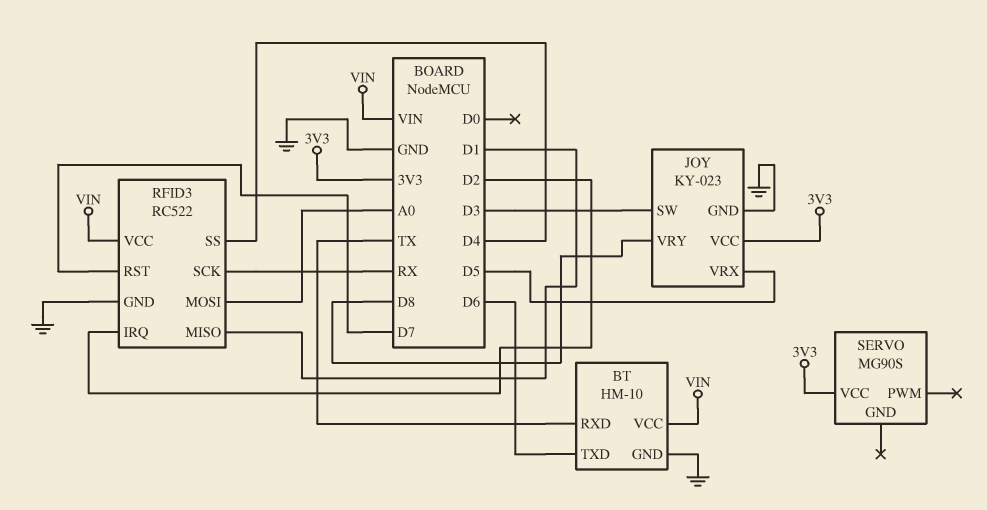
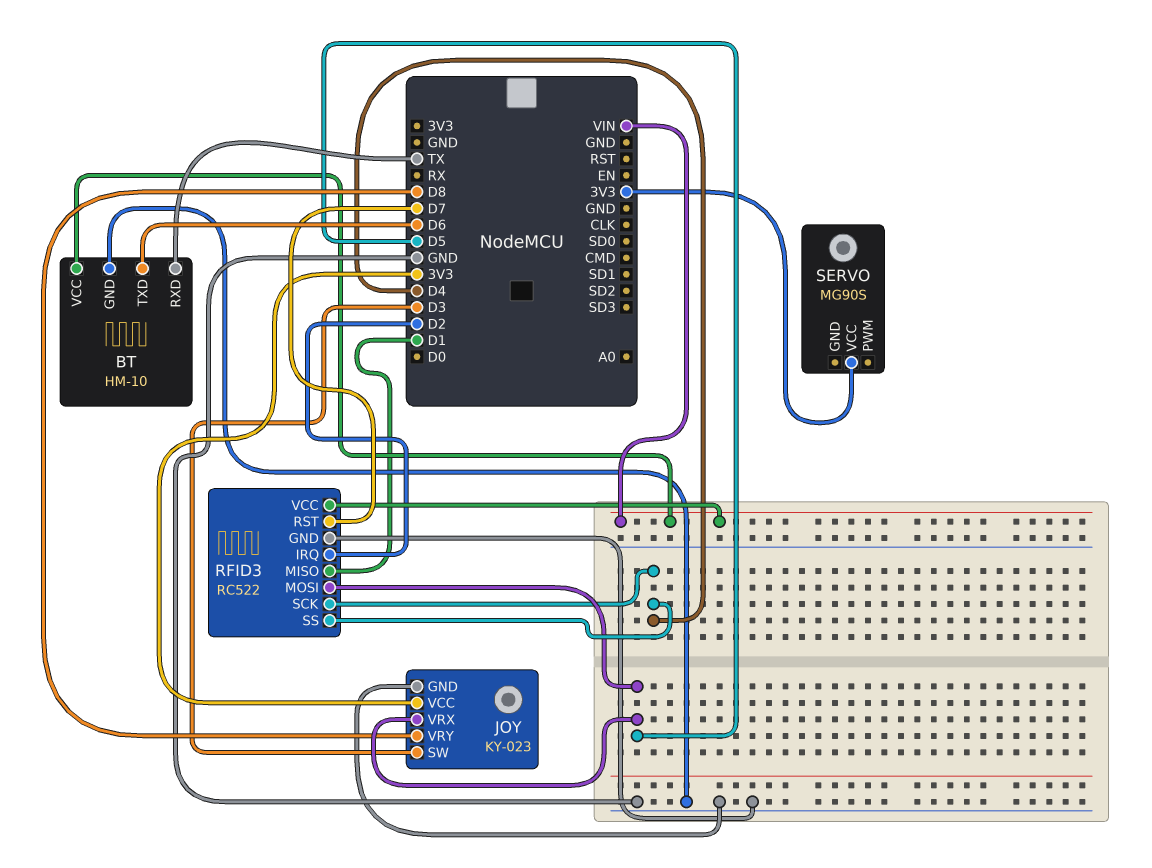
RFID3 pin MOSI: A0 -> D5
RFID3 pin SCK: RX -> D4

